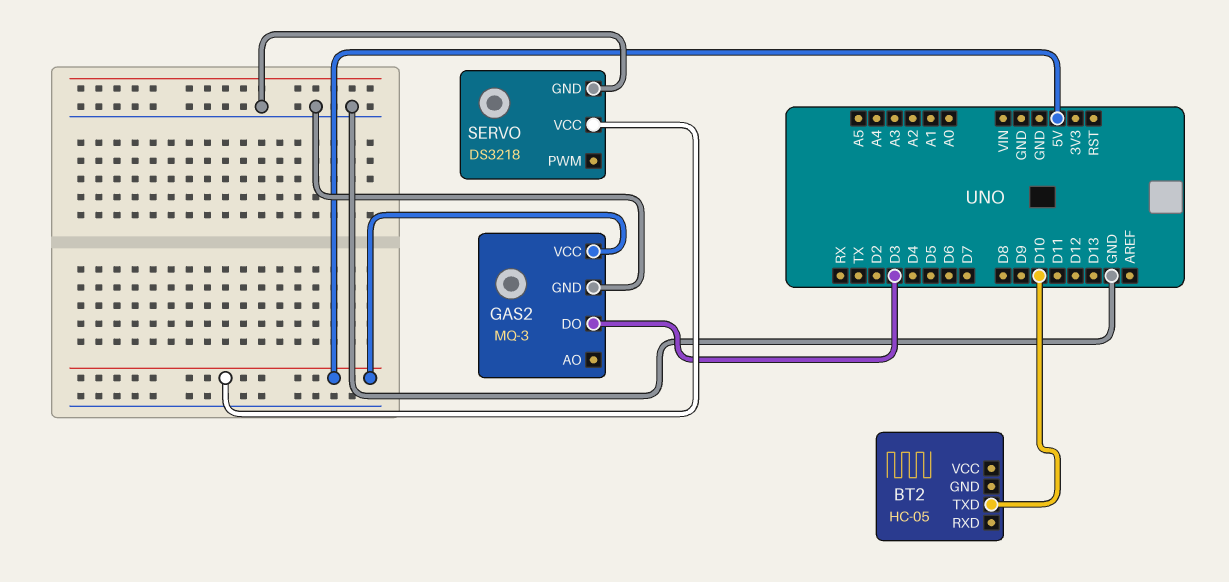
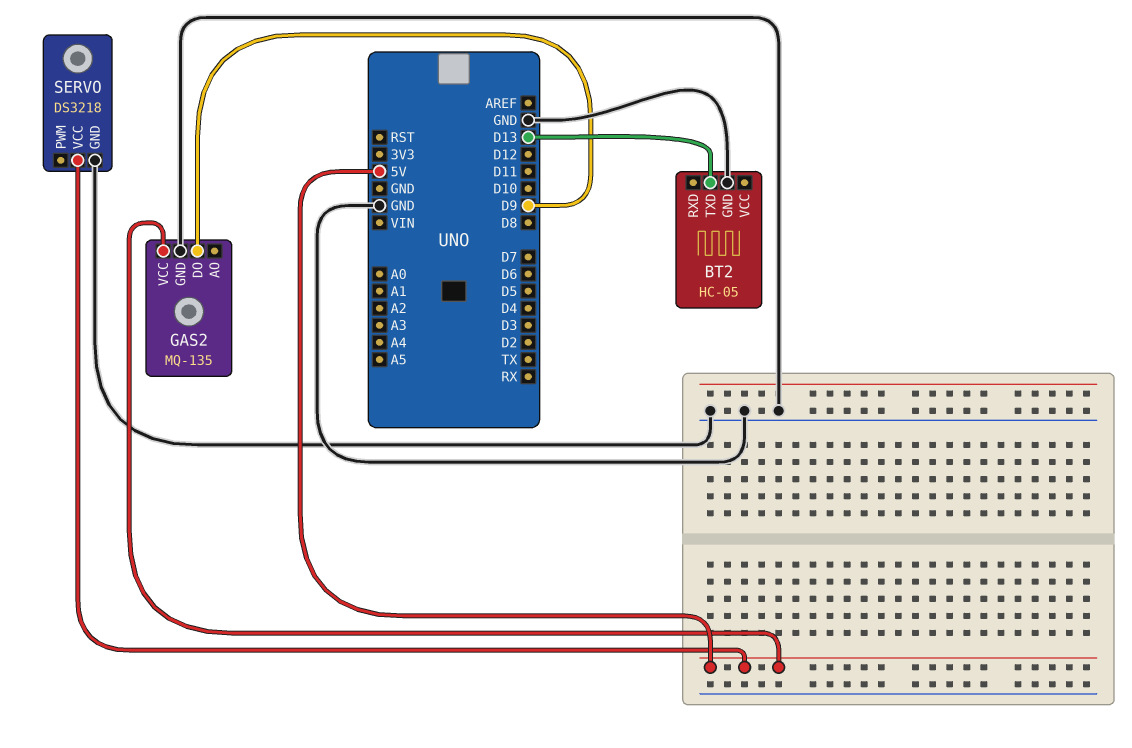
BT2 pin GND: none -> GND
BT2 pin TXD: D10 -> D13
GAS2: MQ-3 -> MQ-135
GAS2 pin DO: D3 -> D9

